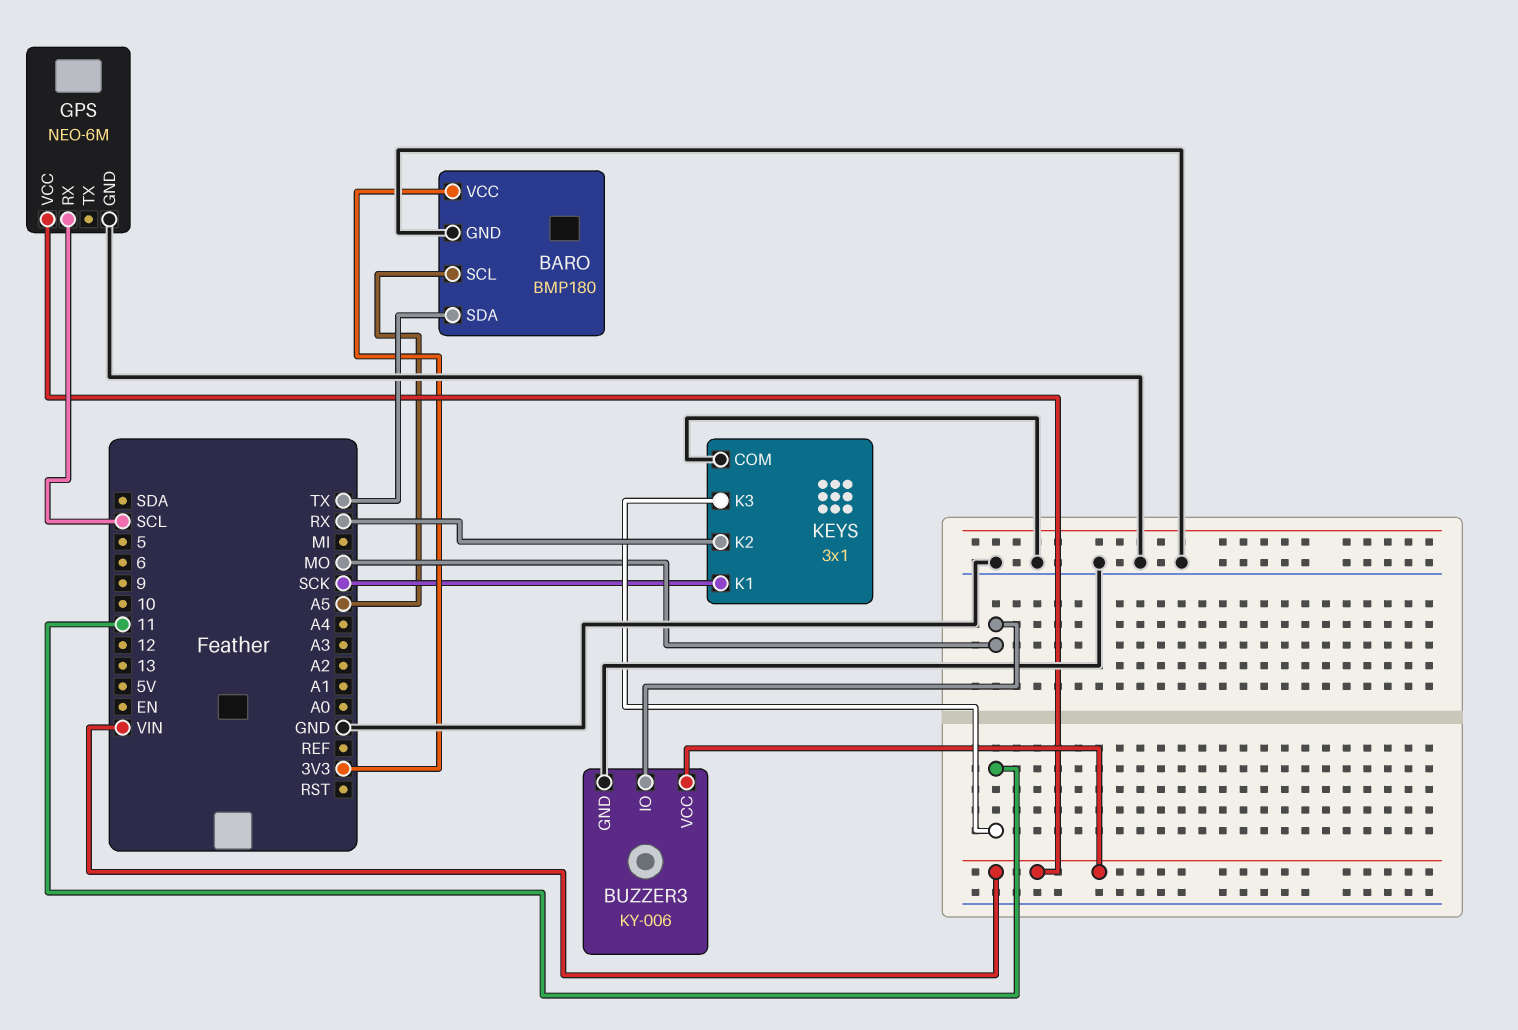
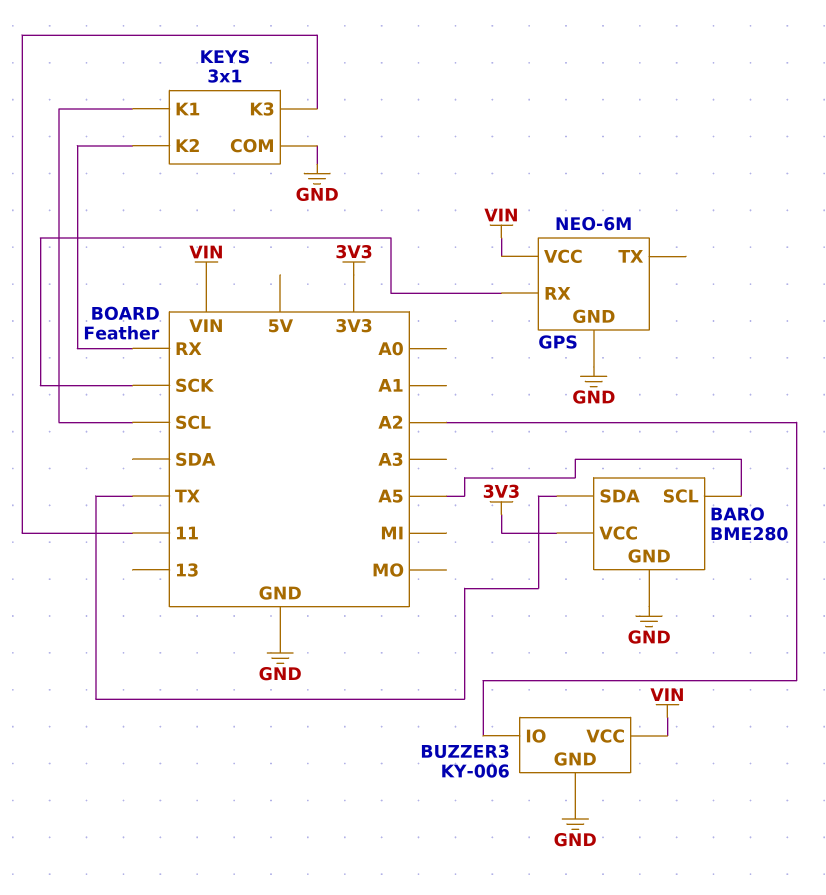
BARO: BMP180 -> BME280
BUZZER3 pin IO: MO -> A2
GPS pin RX: SCL -> SCK
KEYS pin K1: SCK -> SCL

